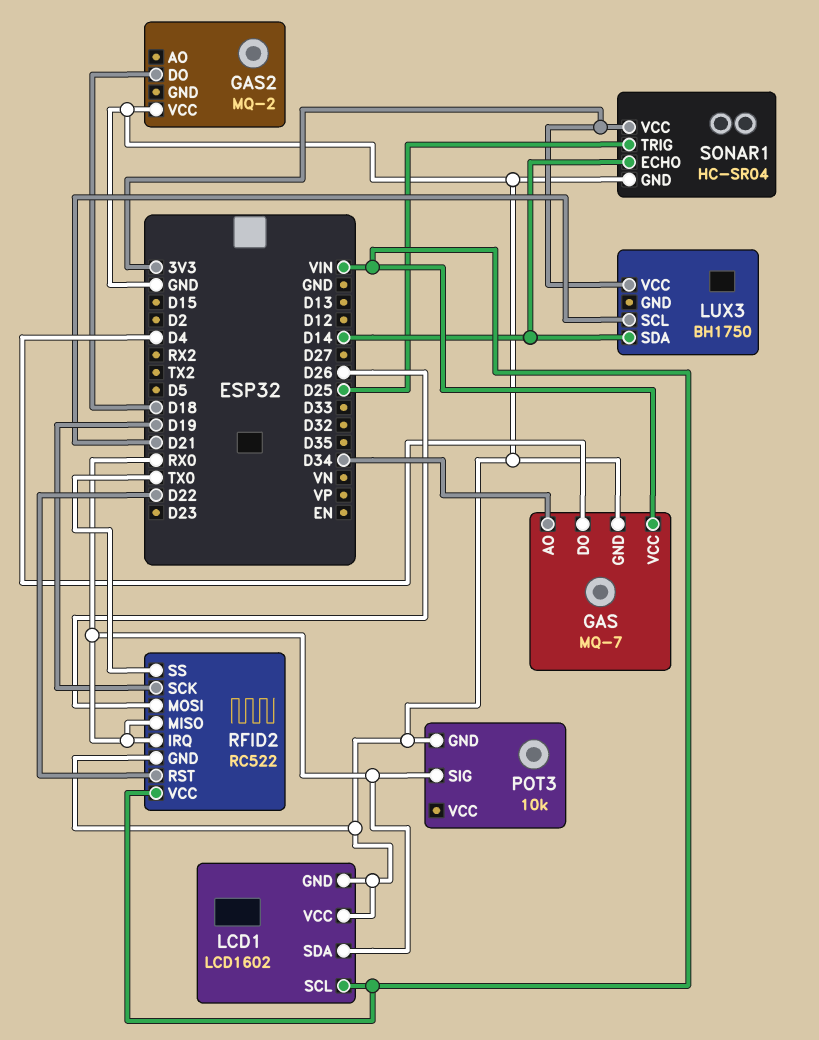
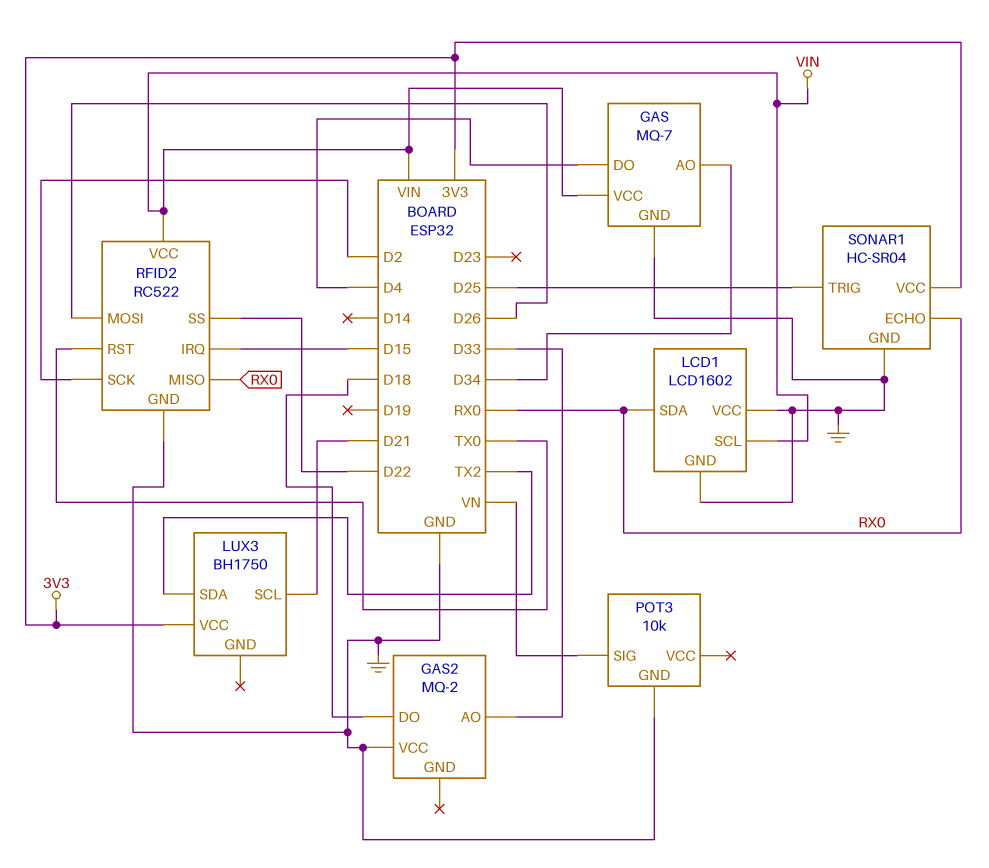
GAS2 pin AO: none -> D33
LUX3 pin SDA: D14 -> TX2
POT3 pin SIG: RX0 -> VN
RFID2 pin IRQ: RX0 -> D15
RFID2 pin RST: D22 -> TX0
RFID2 pin SCK: D19 -> D2
RFID2 pin SS: TX0 -> D22
SONAR1 pin ECHO: D14 -> RX0

